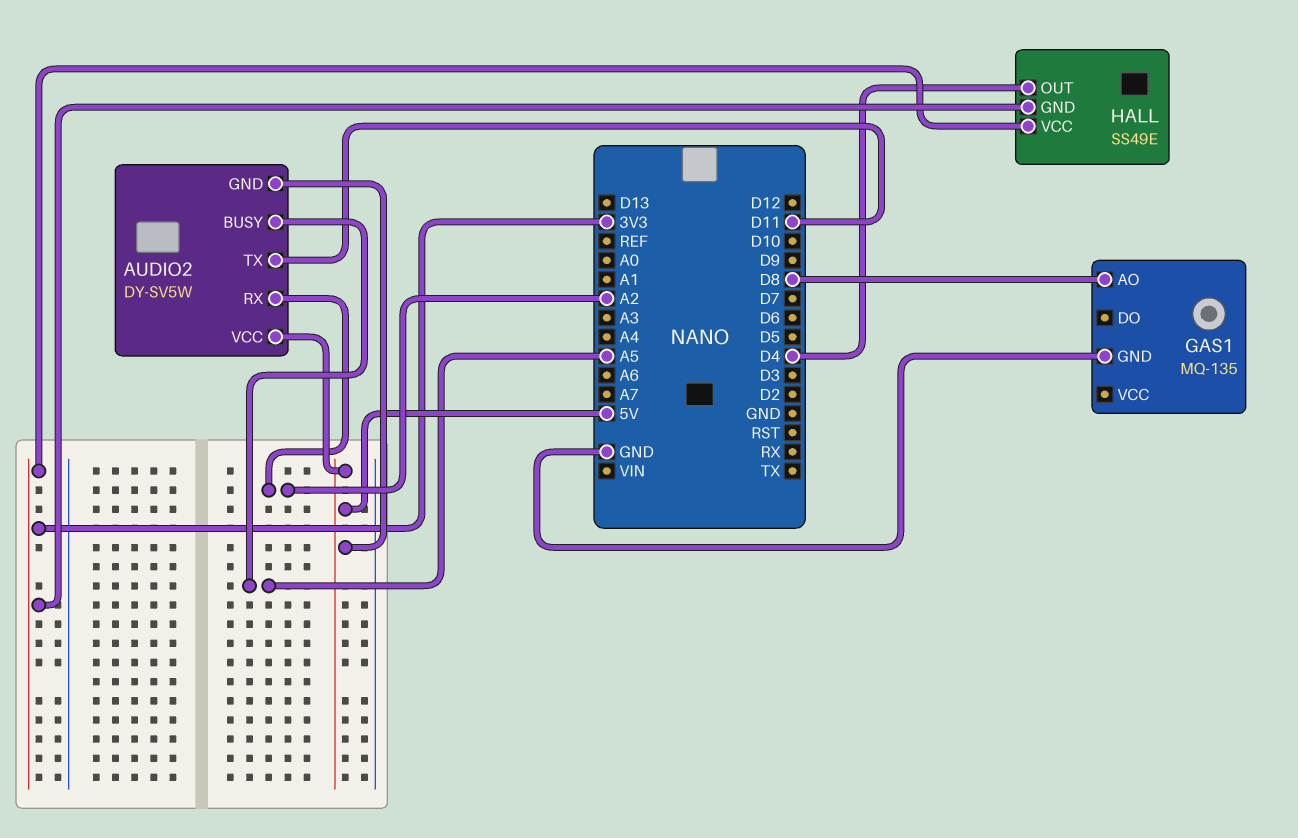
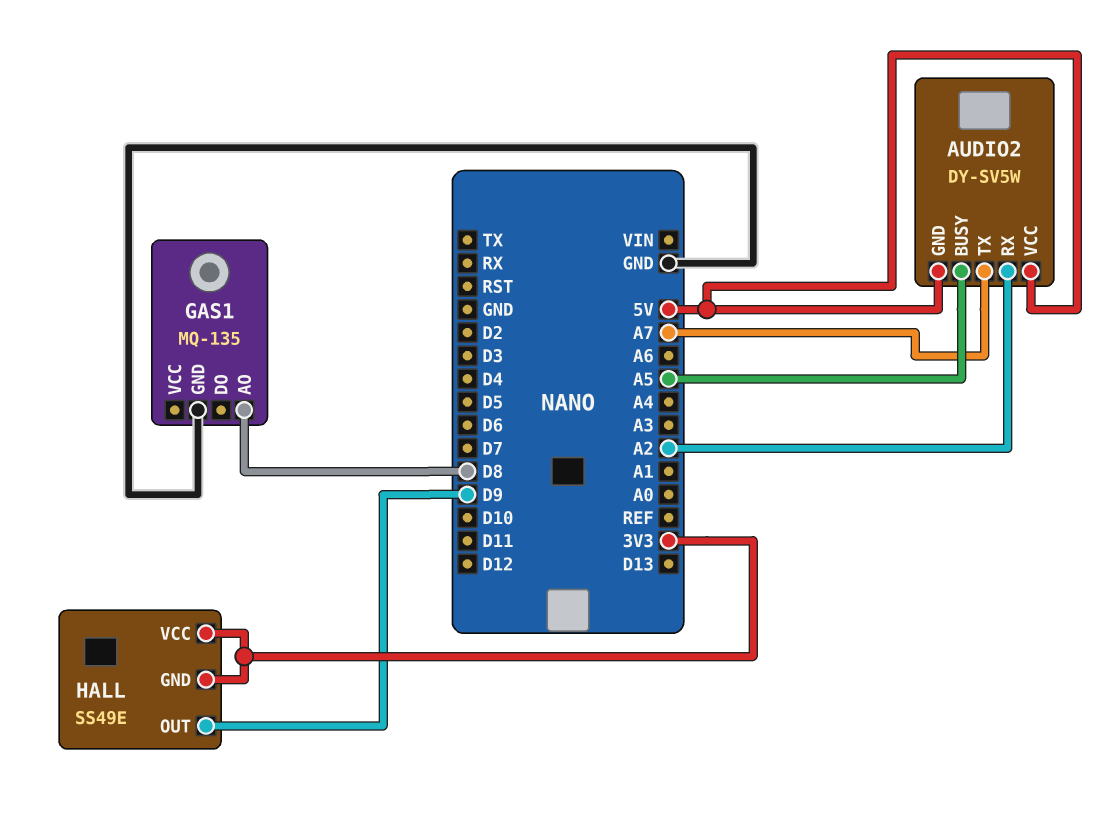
AUDIO2 pin TX: D11 -> A7
HALL pin OUT: D4 -> D9

